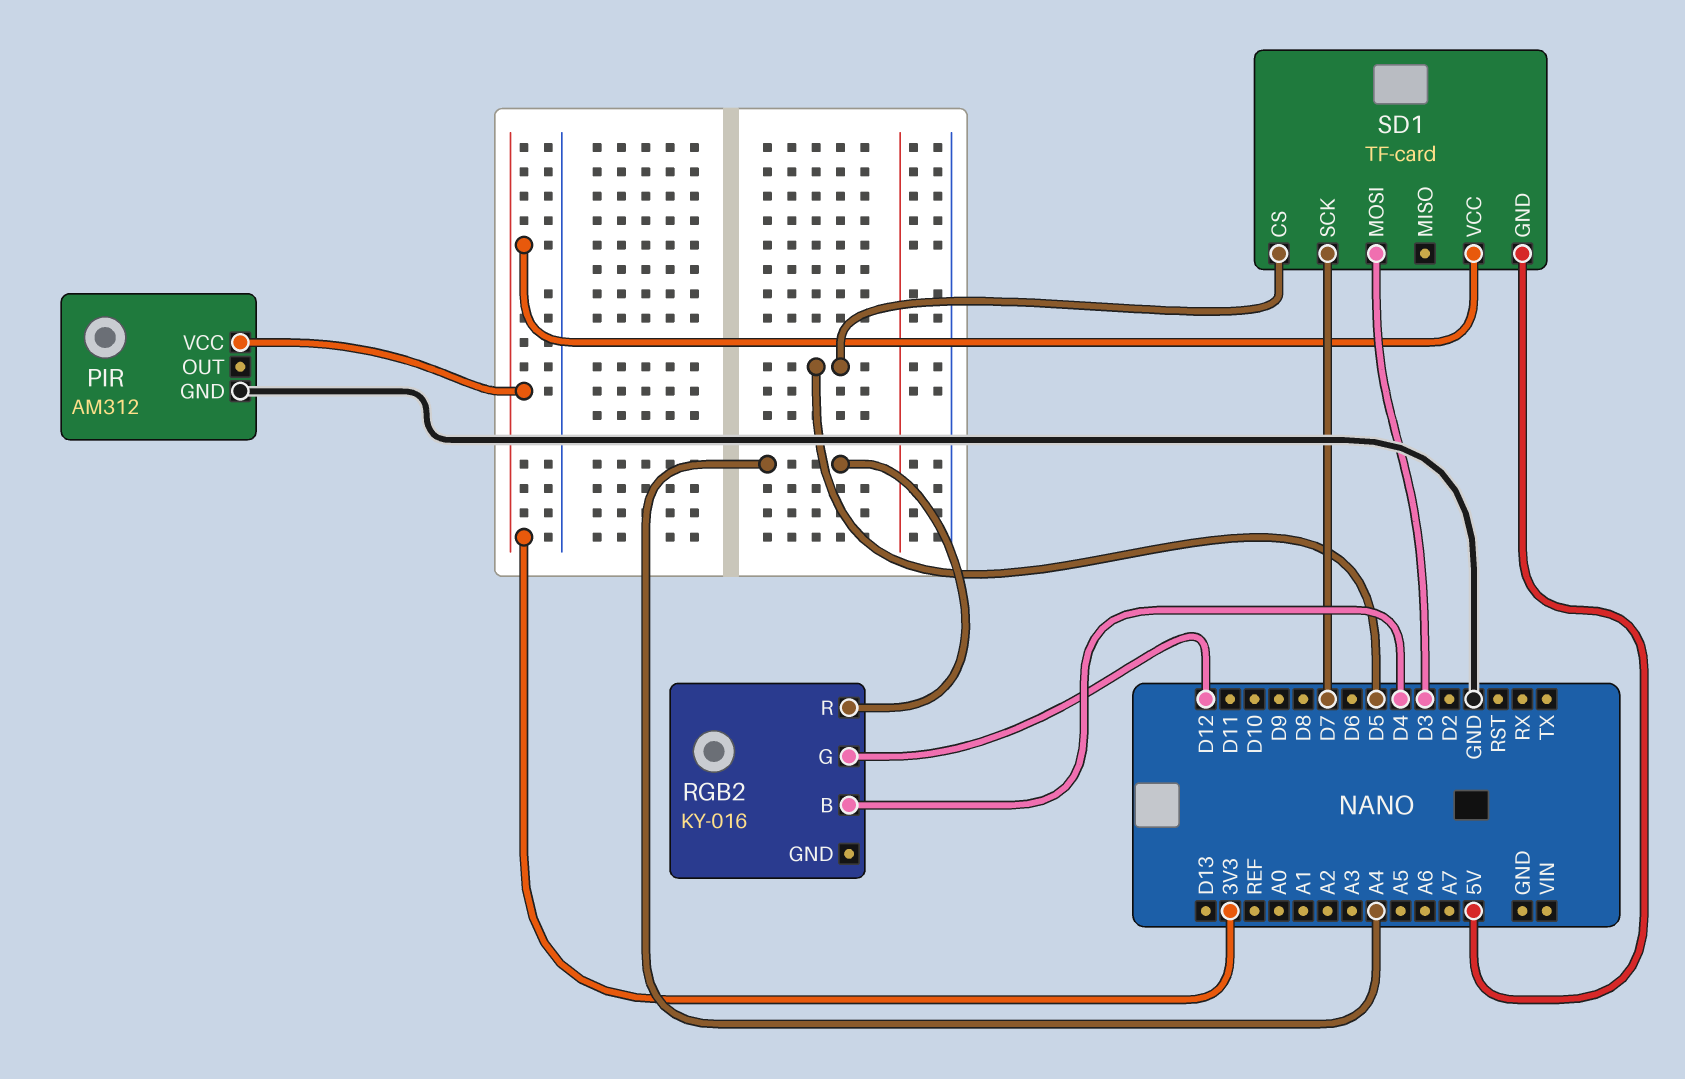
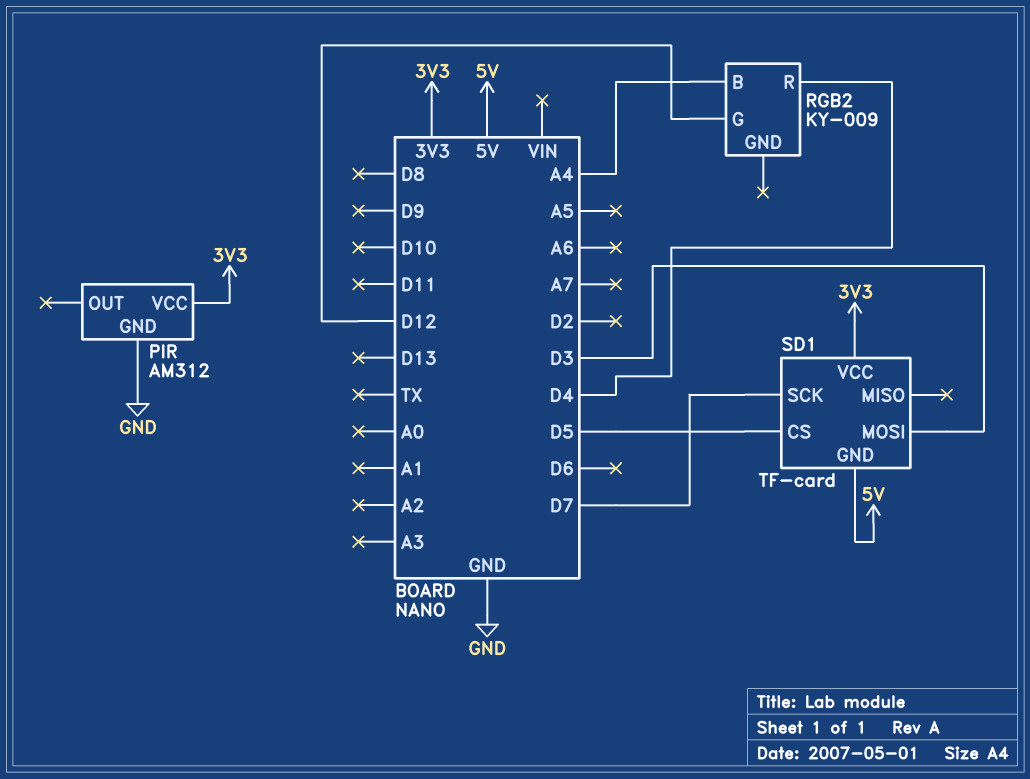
RGB2: KY-016 -> KY-009
RGB2 pin B: D4 -> A4
RGB2 pin R: A4 -> D4

